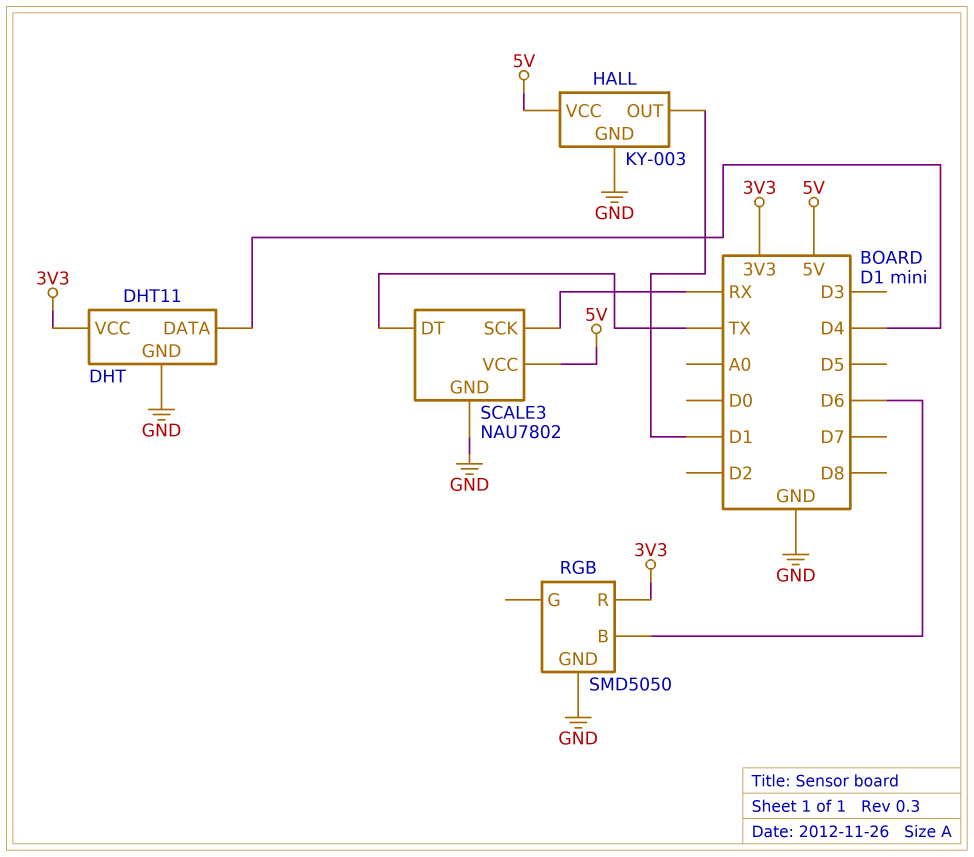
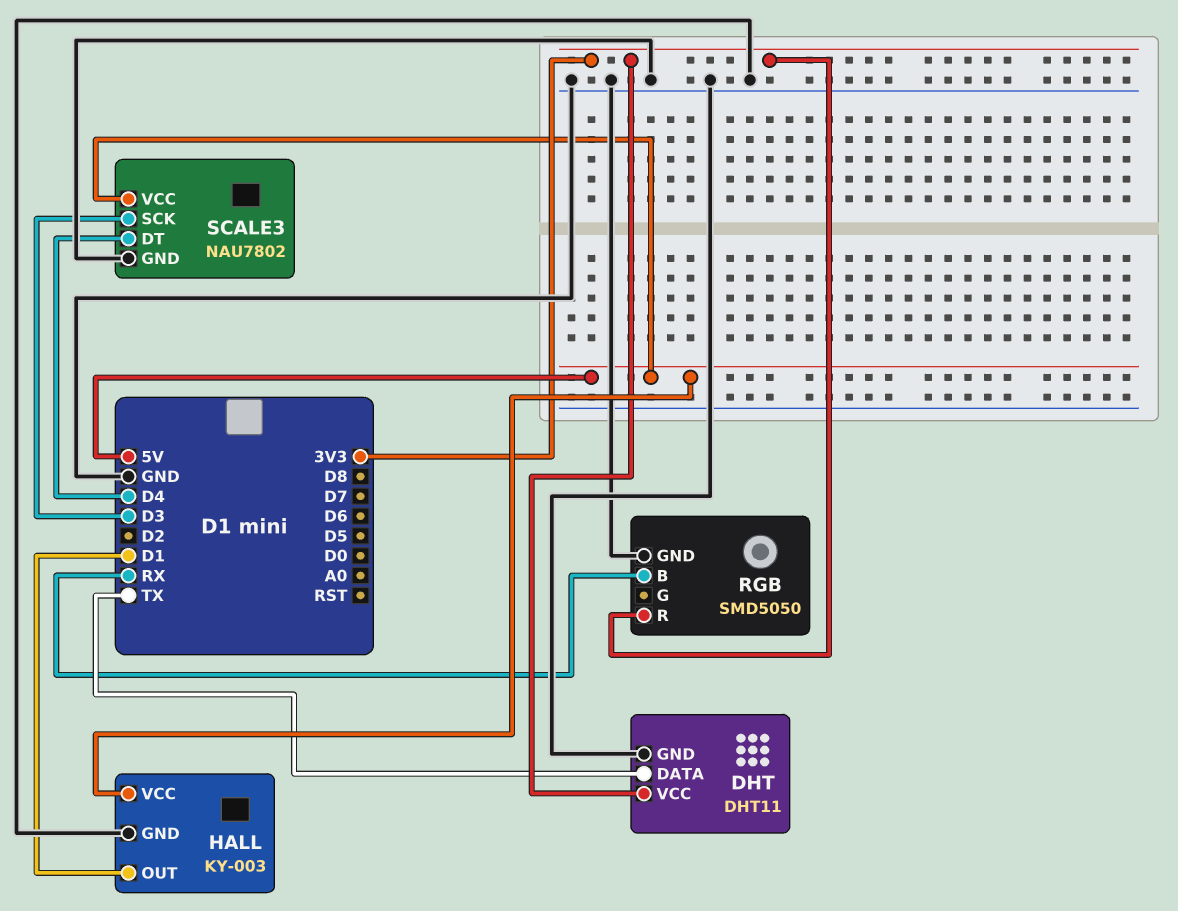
DHT pin DATA: D4 -> TX
RGB pin B: D6 -> RX
SCALE3 pin DT: TX -> D4
SCALE3 pin SCK: RX -> D3

